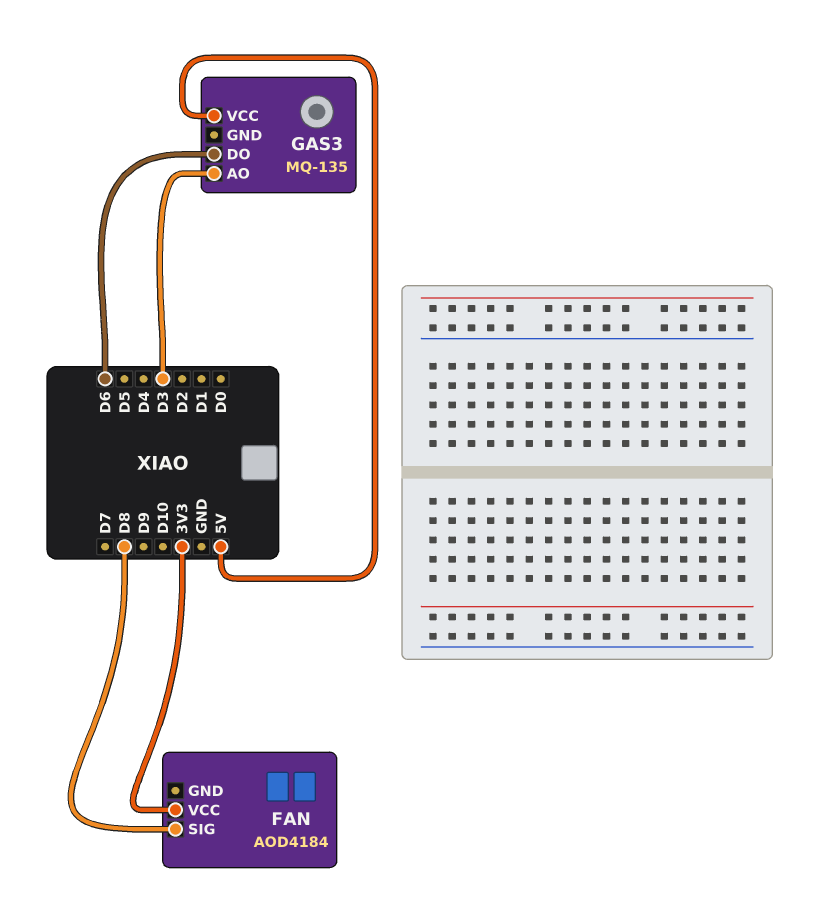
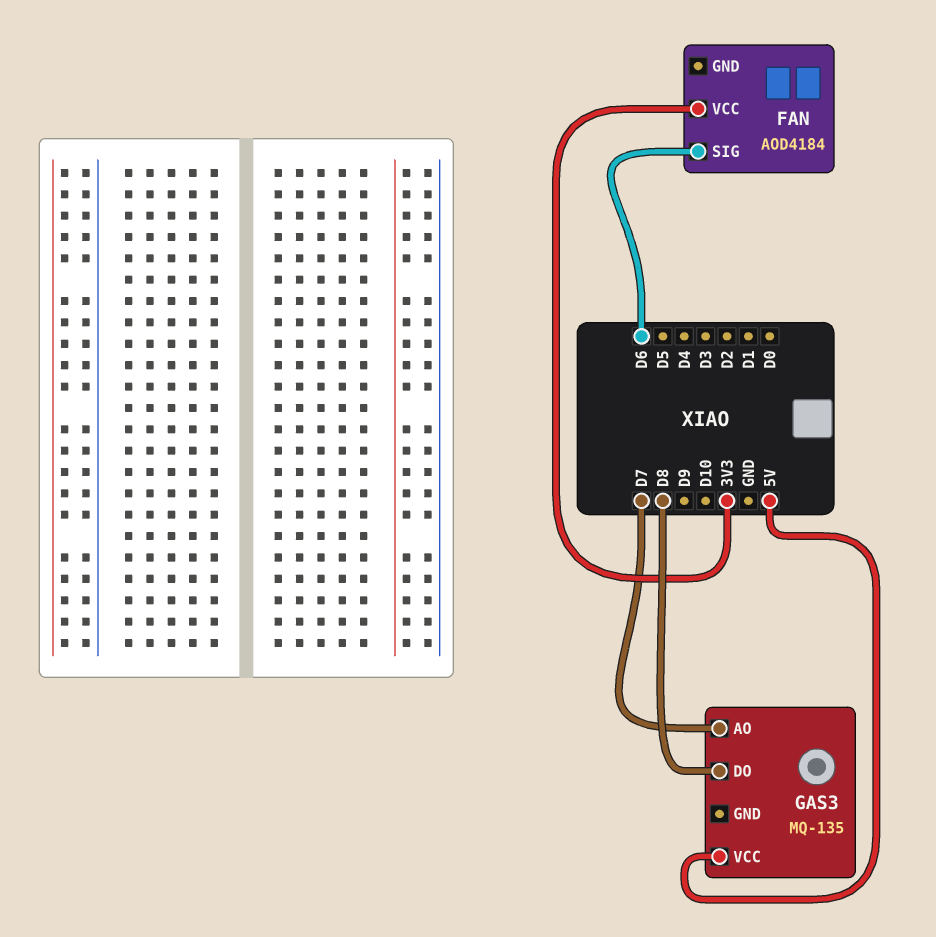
FAN pin SIG: D8 -> D6
GAS3 pin AO: D3 -> D7
GAS3 pin DO: D6 -> D8

